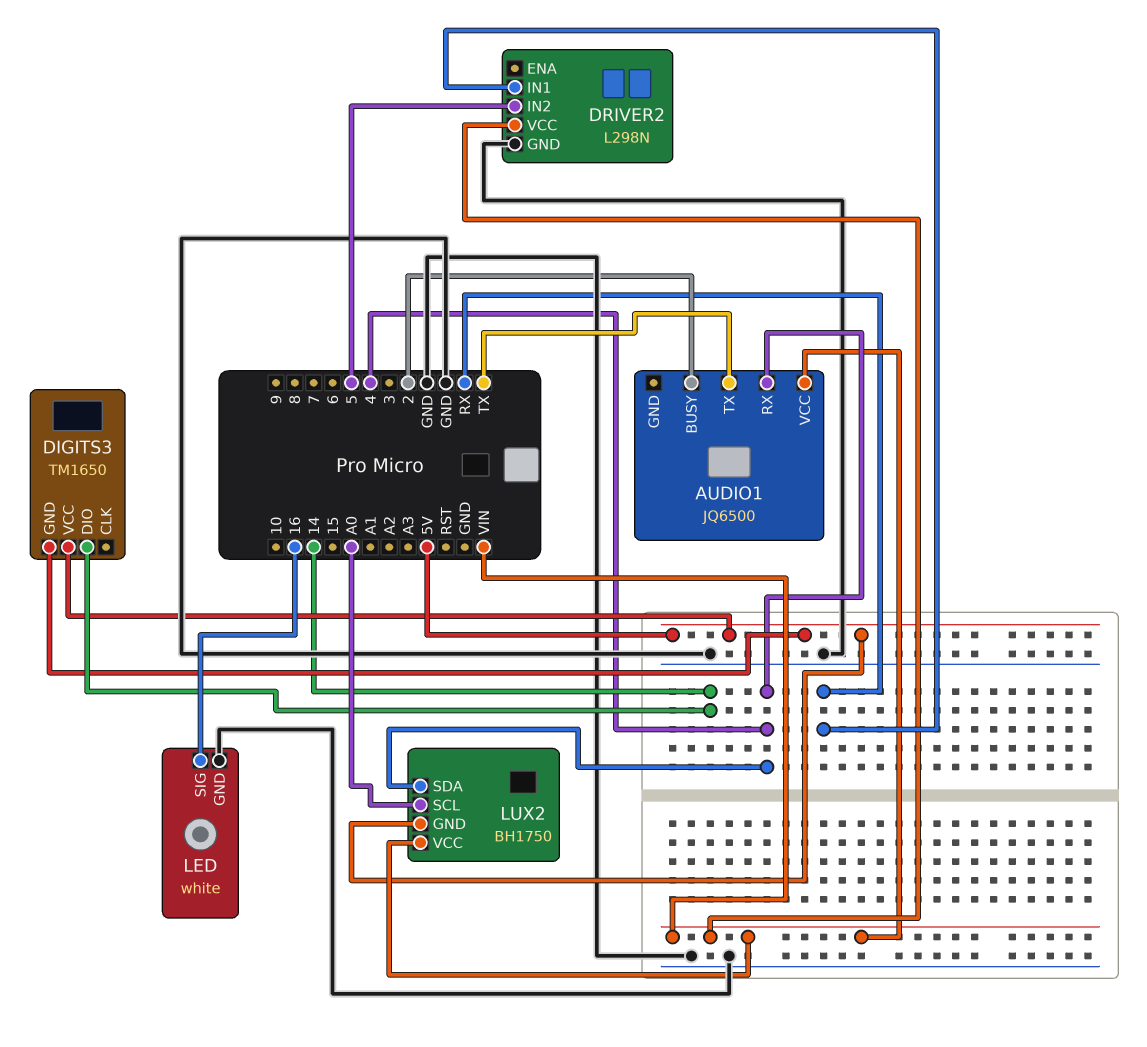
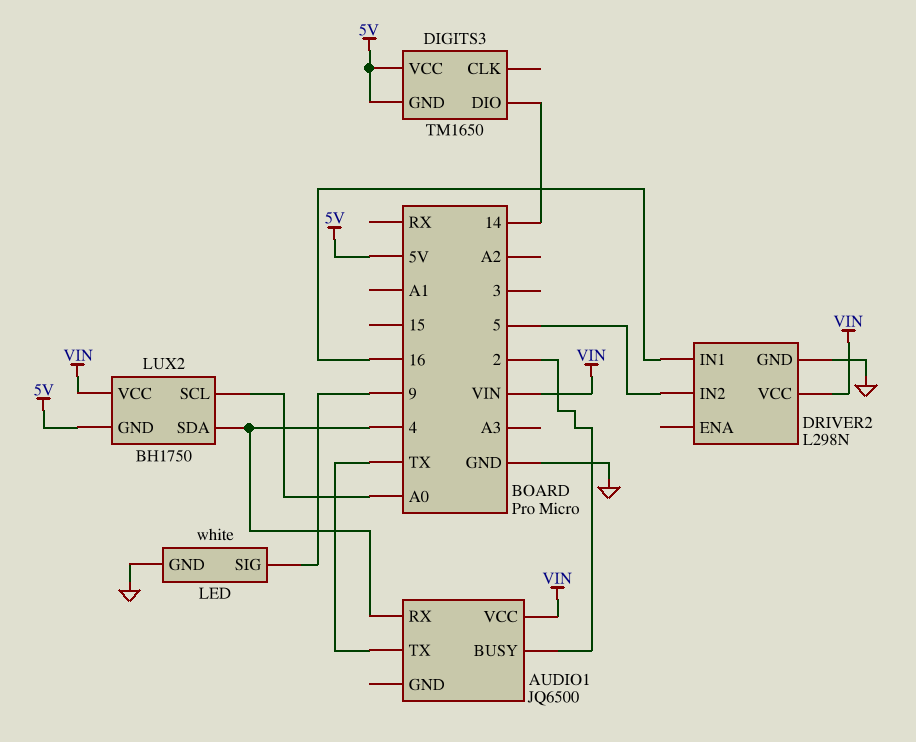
DRIVER2 pin IN1: RX -> 16
LED pin SIG: 16 -> 9

